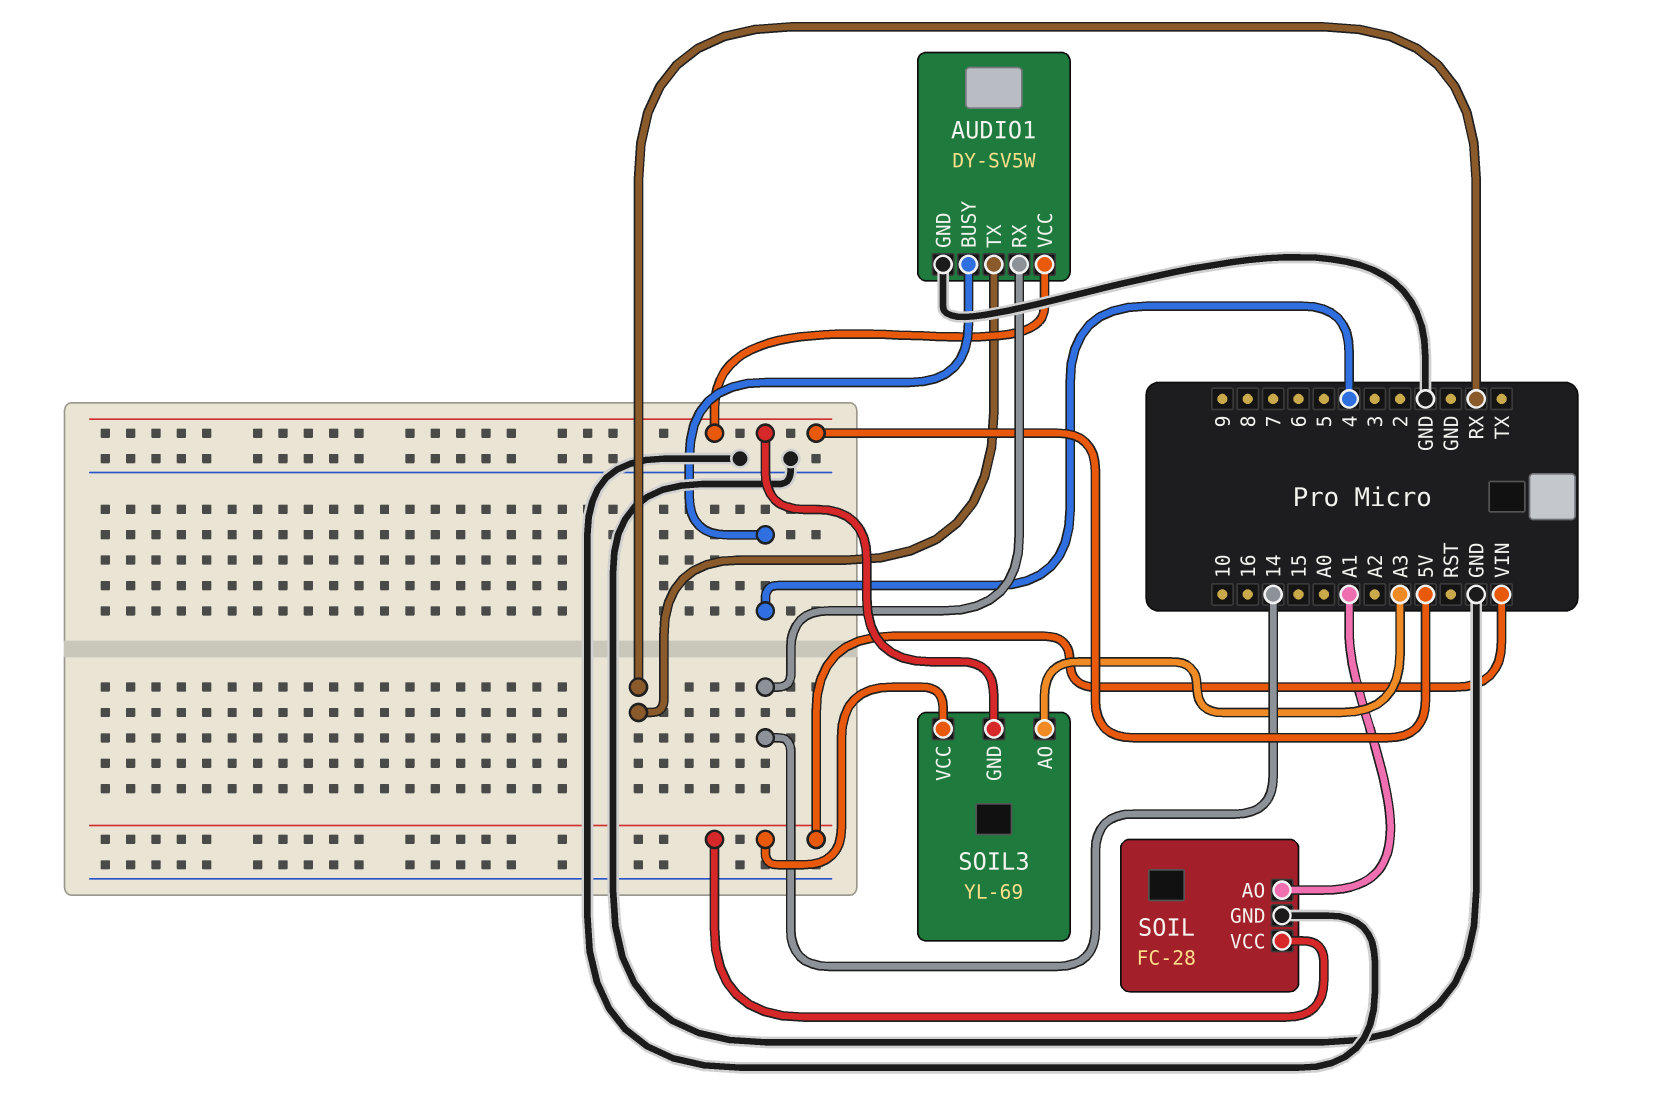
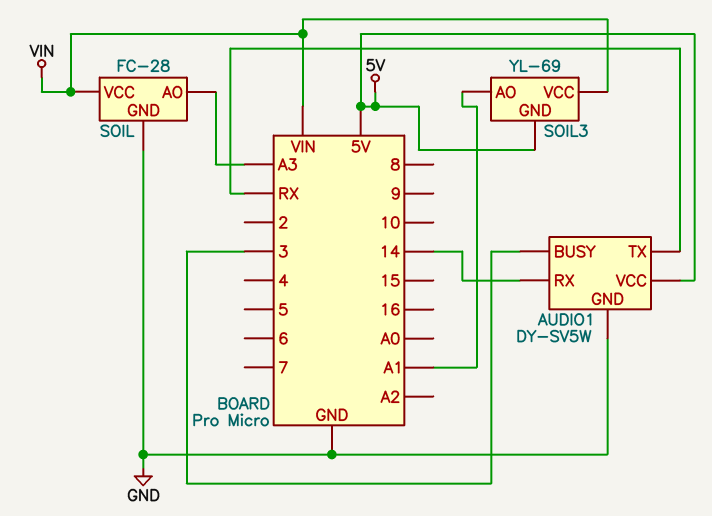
AUDIO1 pin BUSY: 4 -> 3
SOIL pin AO: A1 -> A3
SOIL3 pin AO: A3 -> A1

